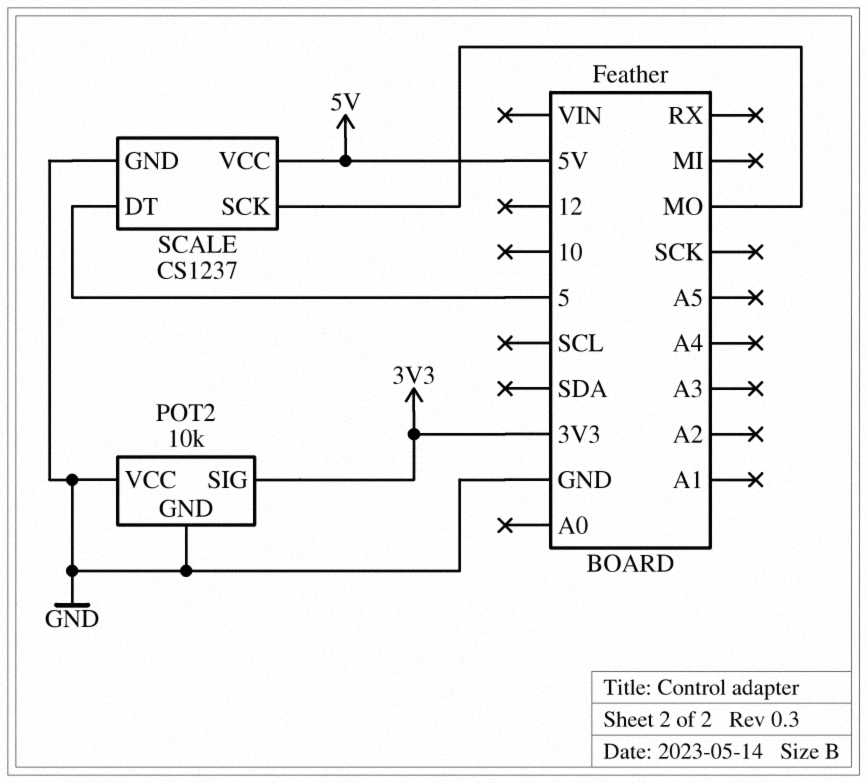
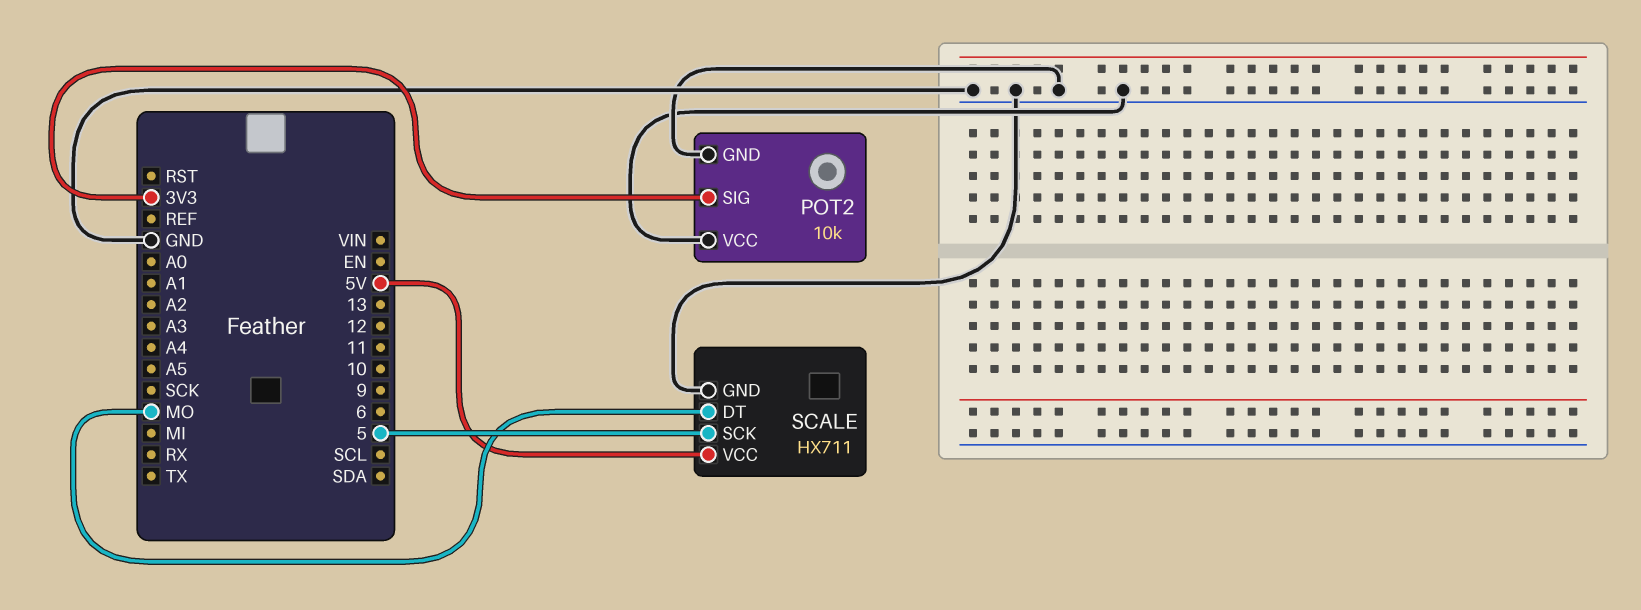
SCALE: CS1237 -> HX711
SCALE pin DT: 5 -> MO
SCALE pin SCK: MO -> 5

